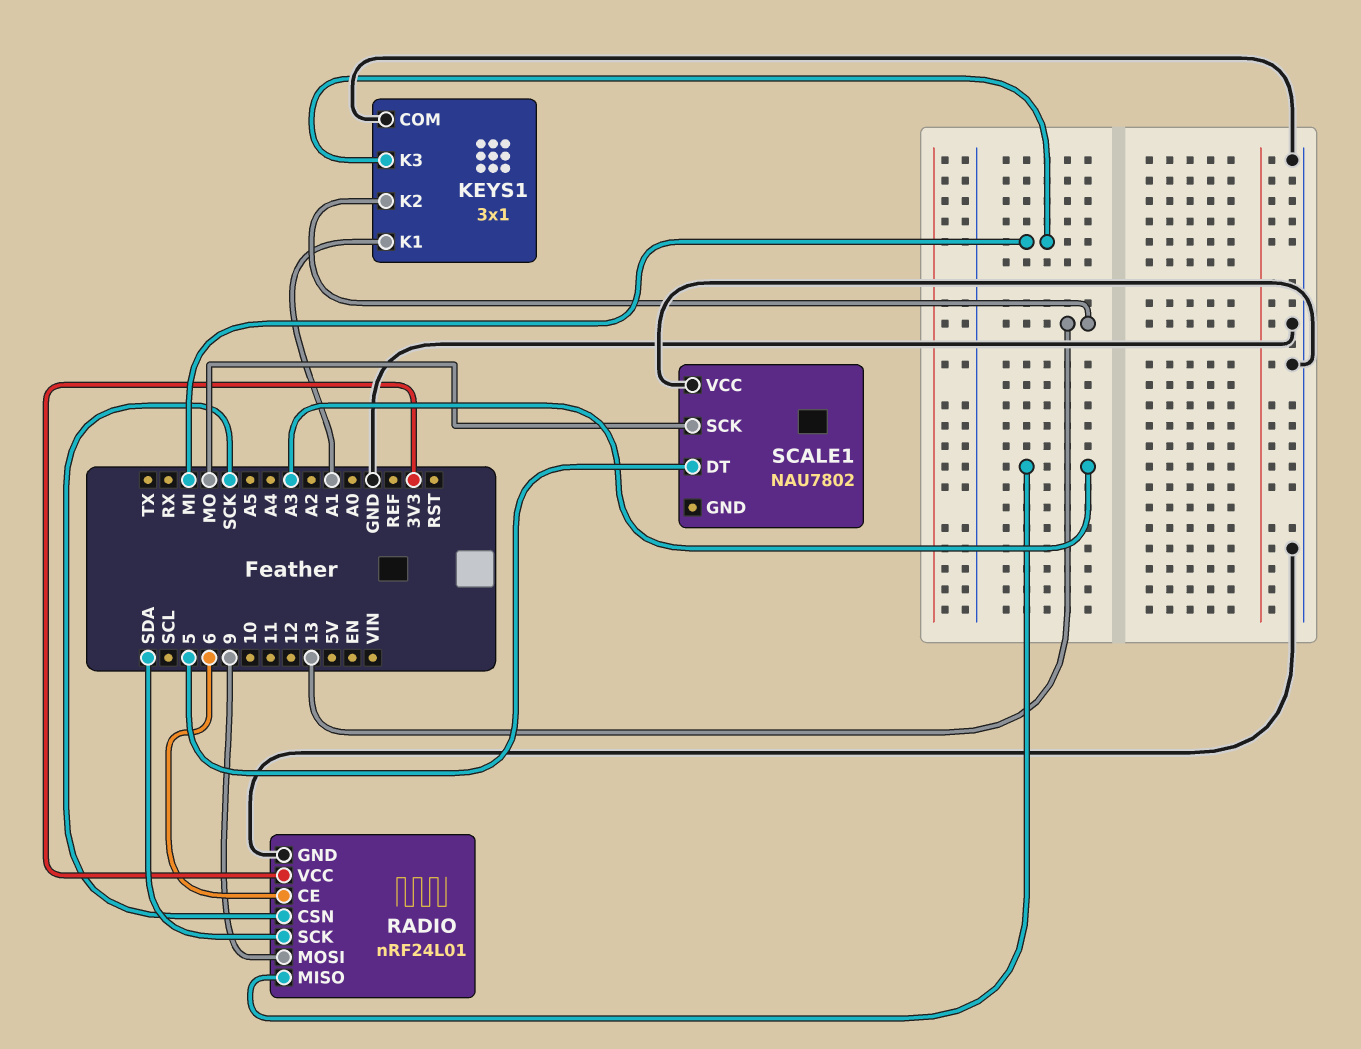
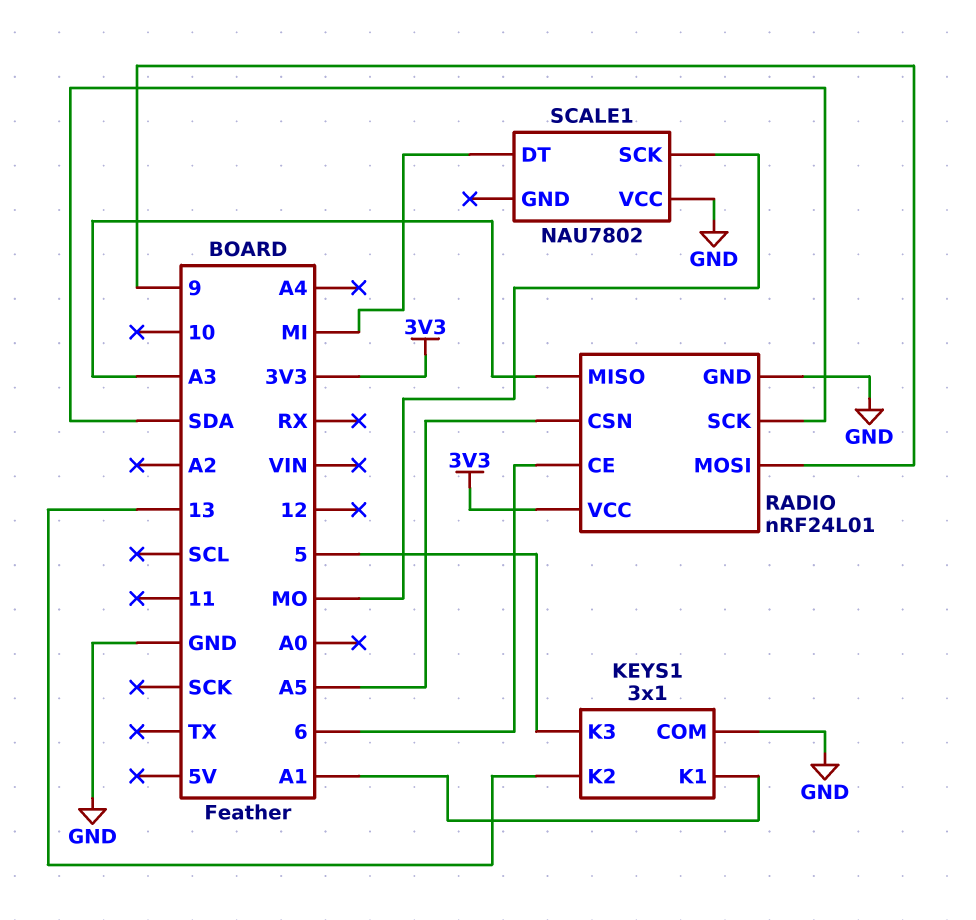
KEYS1 pin K3: MI -> 5
RADIO pin CSN: SCK -> A5
SCALE1 pin DT: 5 -> MI

